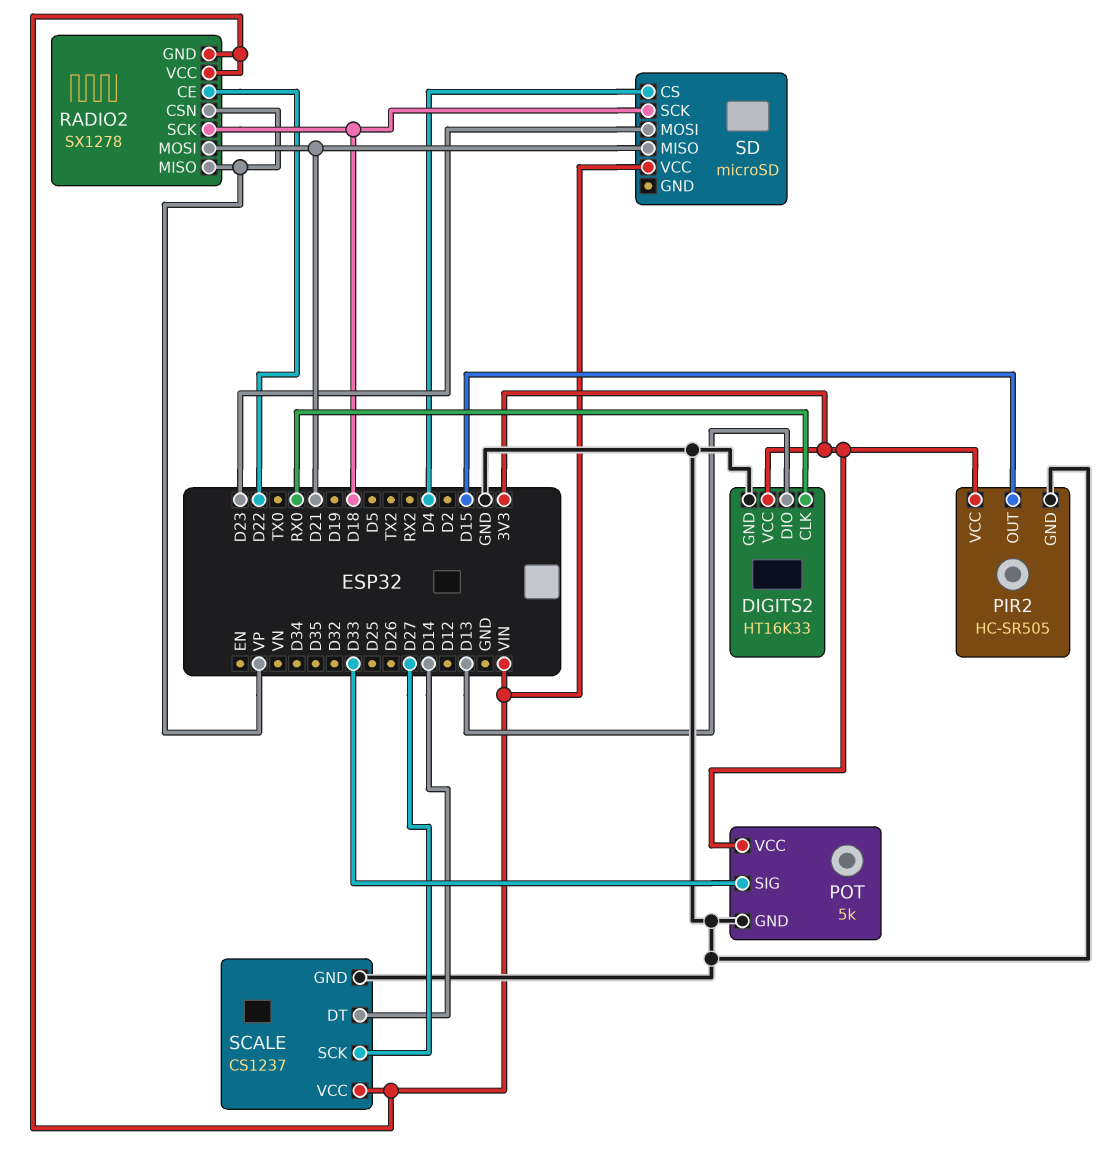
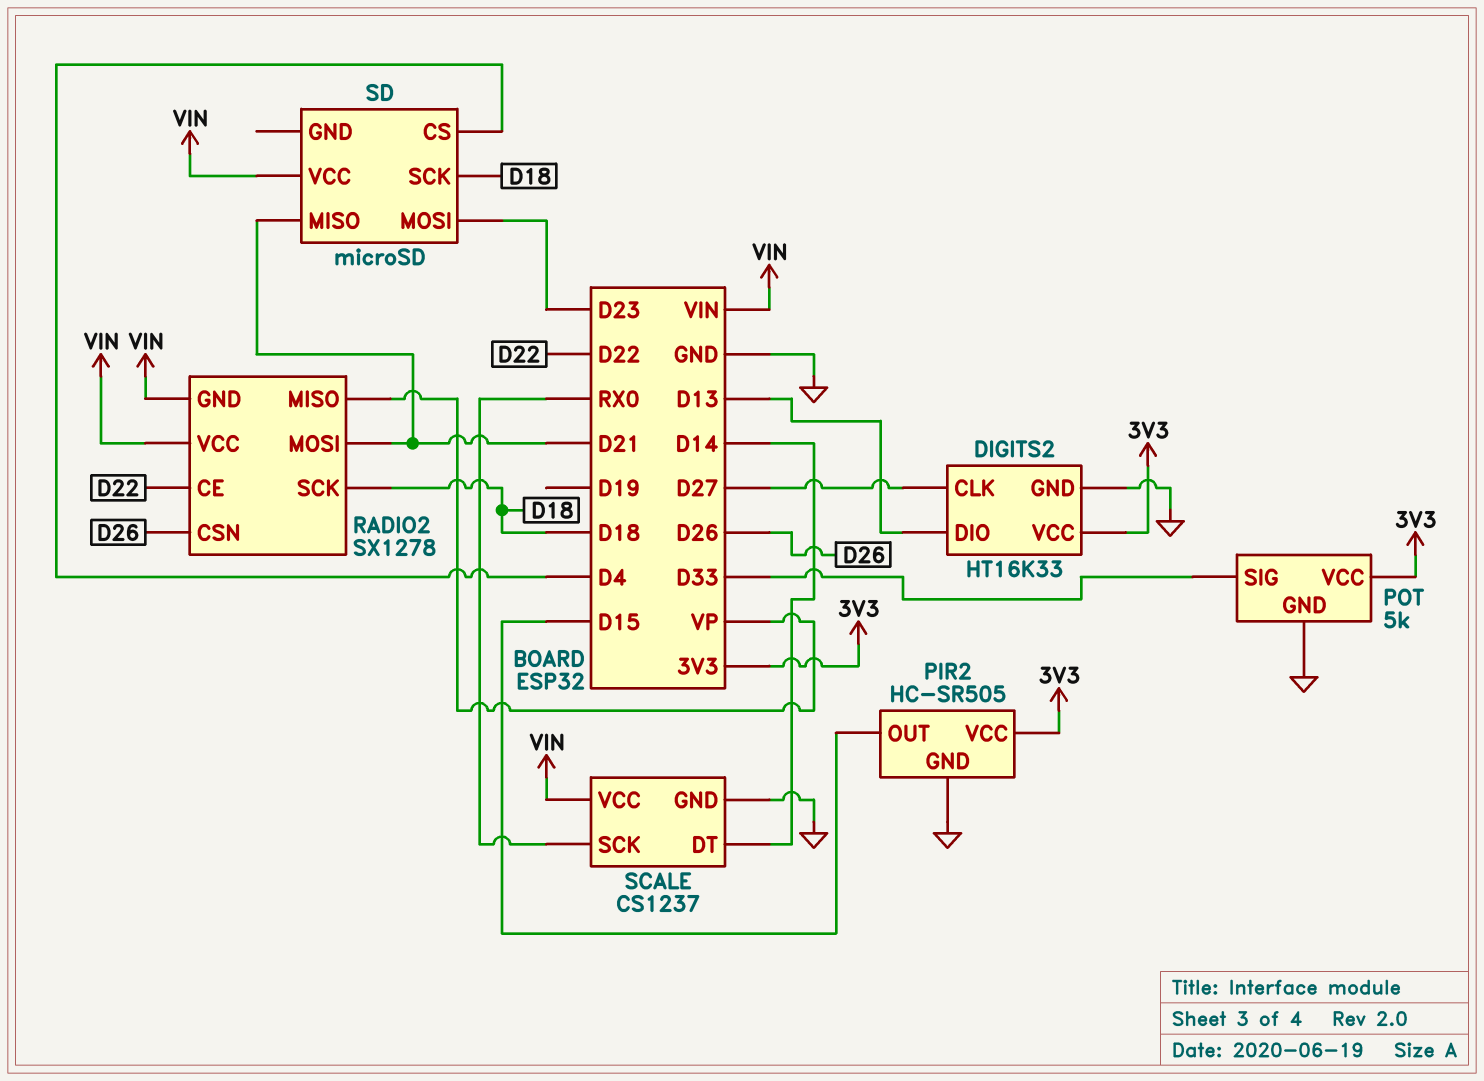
DIGITS2 pin CLK: RX0 -> D27
RADIO2 pin CSN: VP -> D26
SCALE pin SCK: D27 -> RX0

